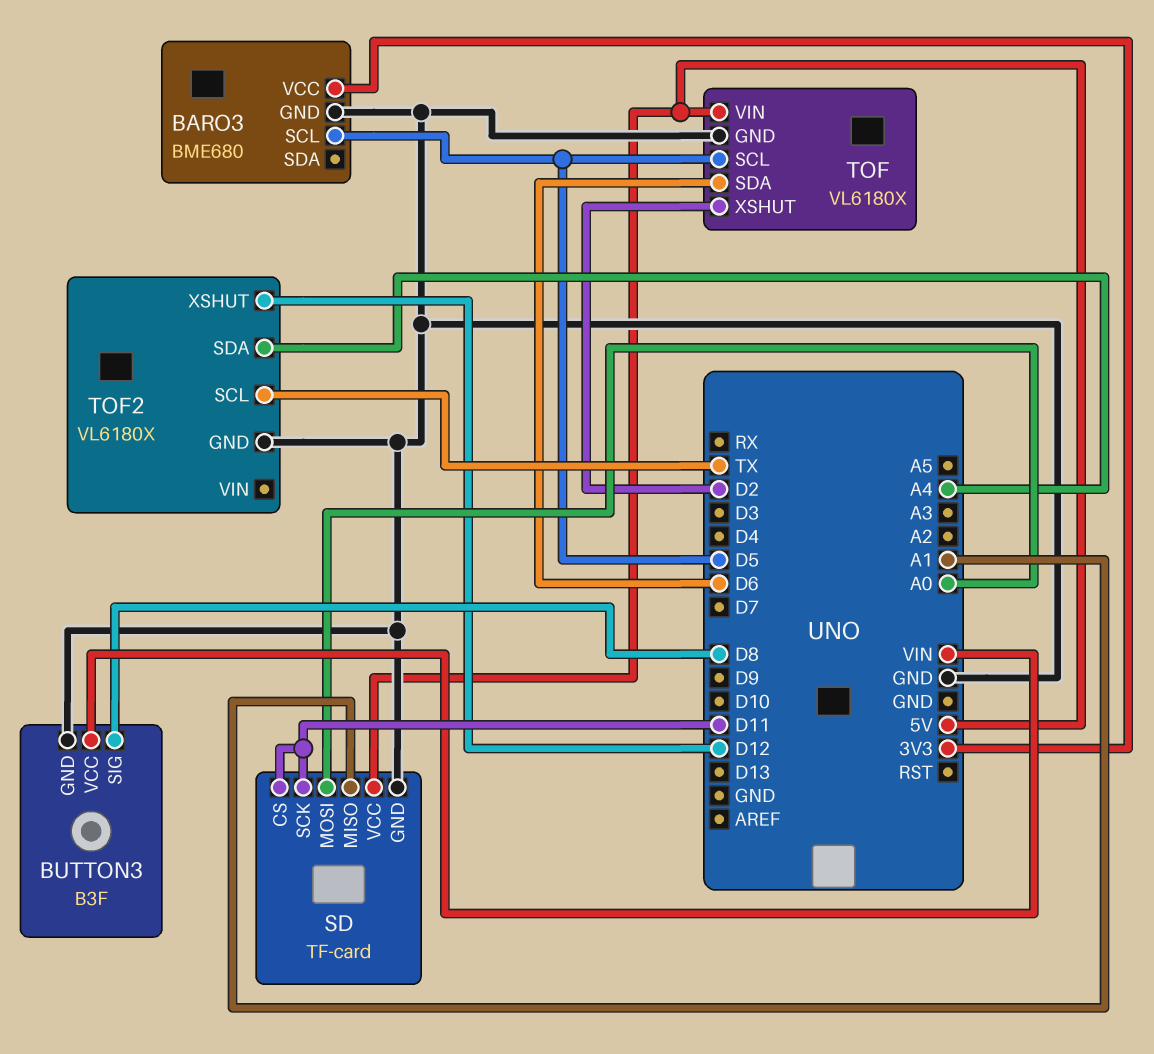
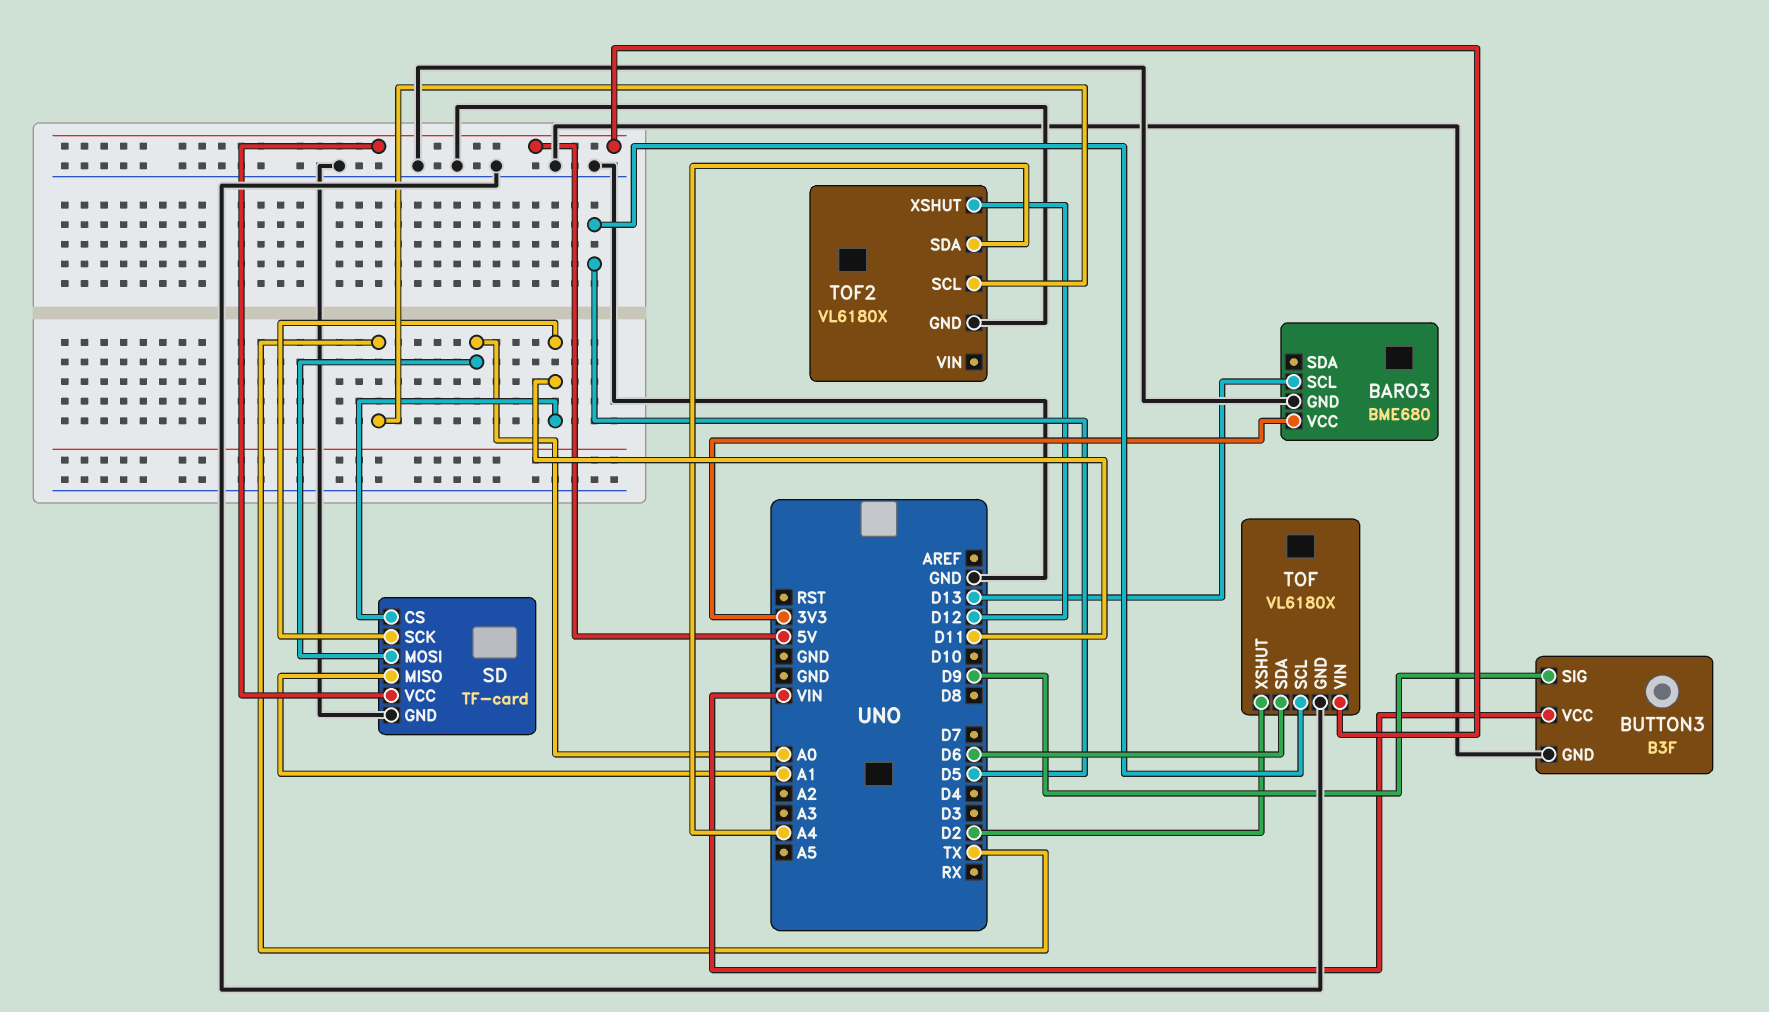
BARO3 pin SCL: D5 -> D13
BUTTON3 pin SIG: D8 -> D9

